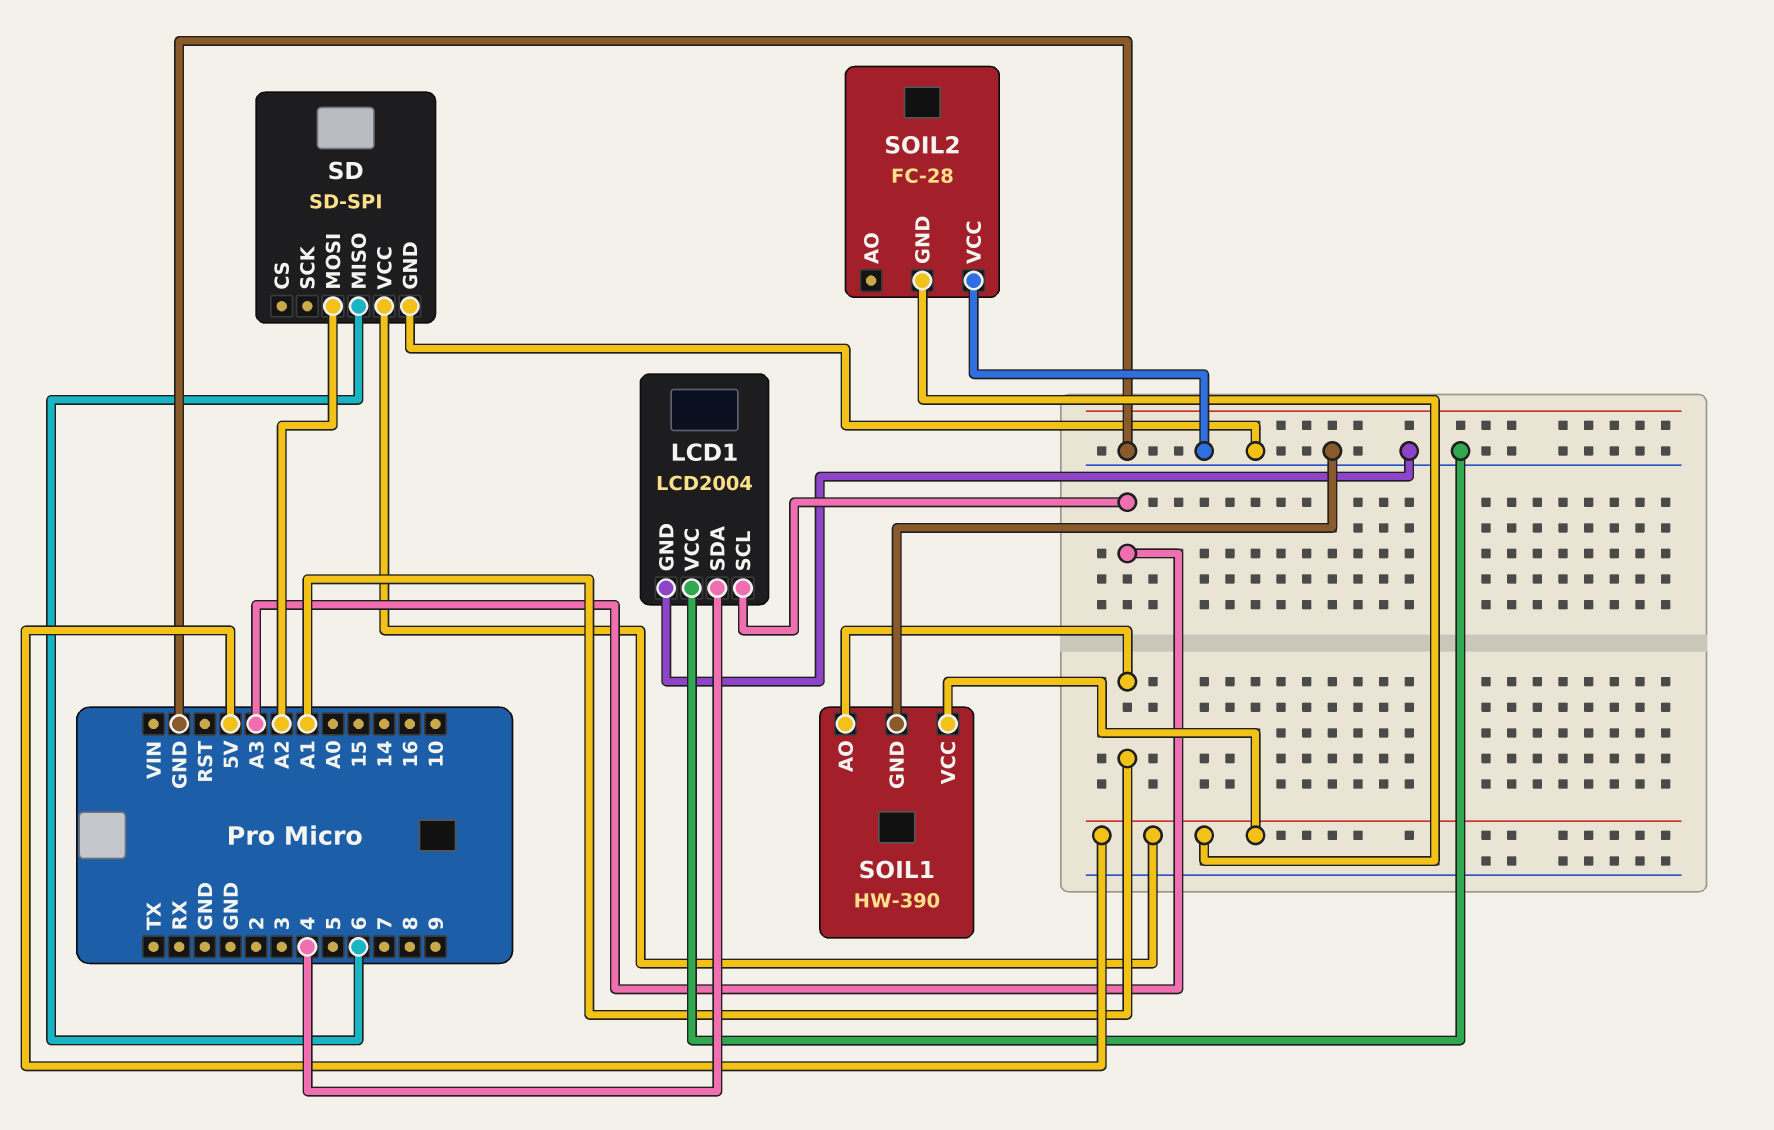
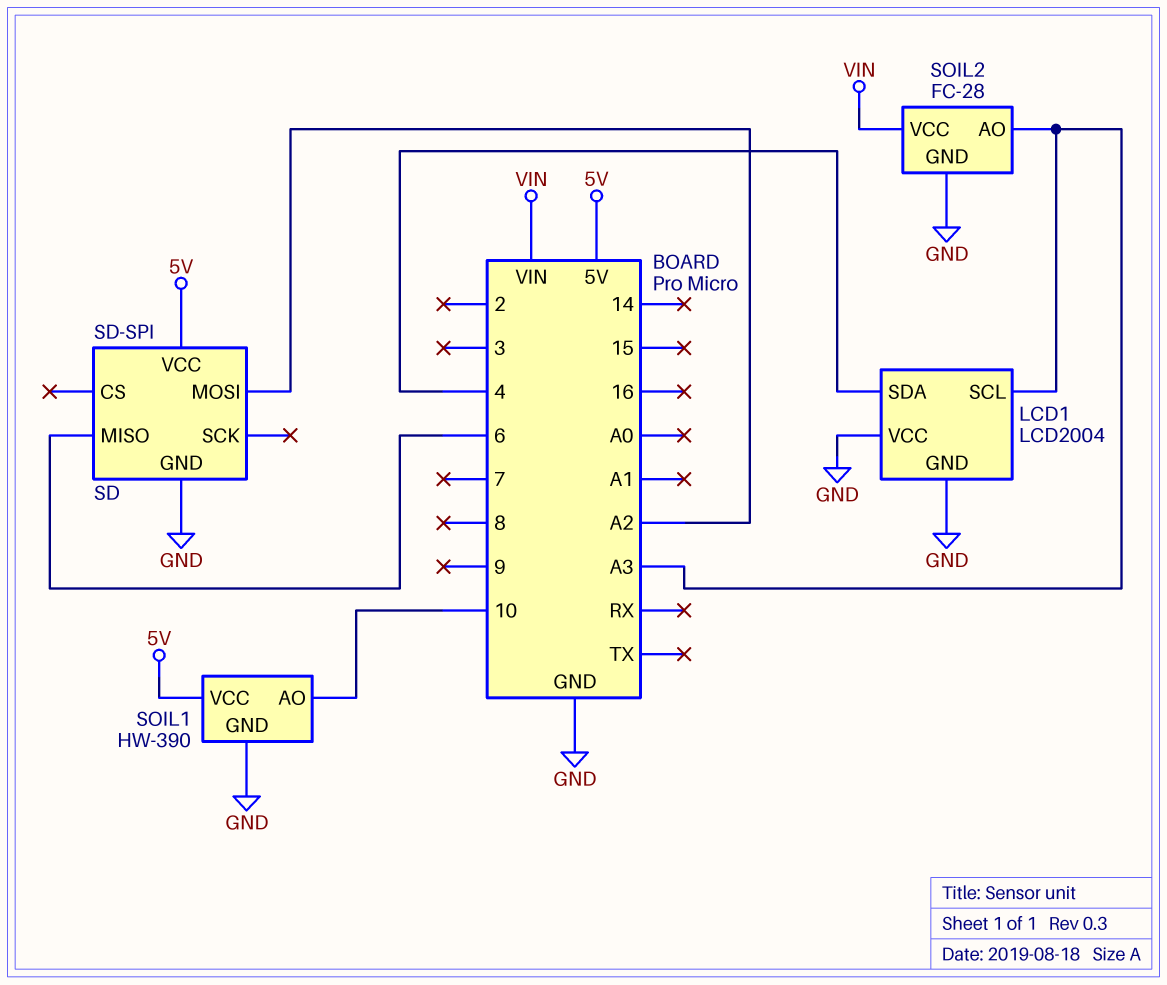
SOIL1 pin AO: A1 -> 10
SOIL2 pin AO: none -> A3
SOIL2 pin GND: 5V -> GND
SOIL2 pin VCC: GND -> VIN

